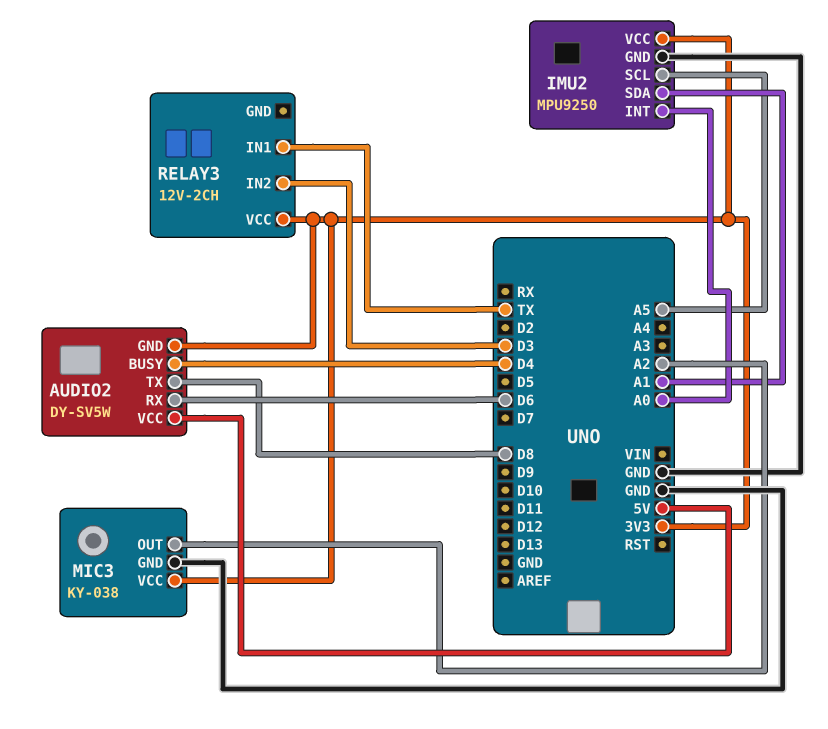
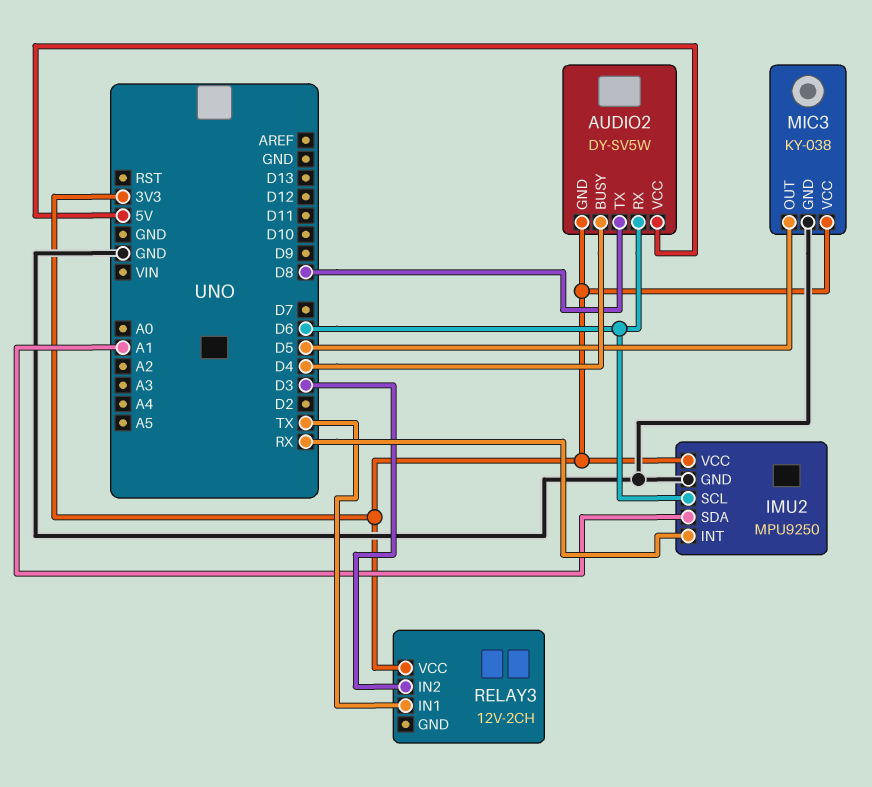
IMU2 pin INT: A0 -> RX
IMU2 pin SCL: A5 -> D6
MIC3 pin OUT: A2 -> D5

